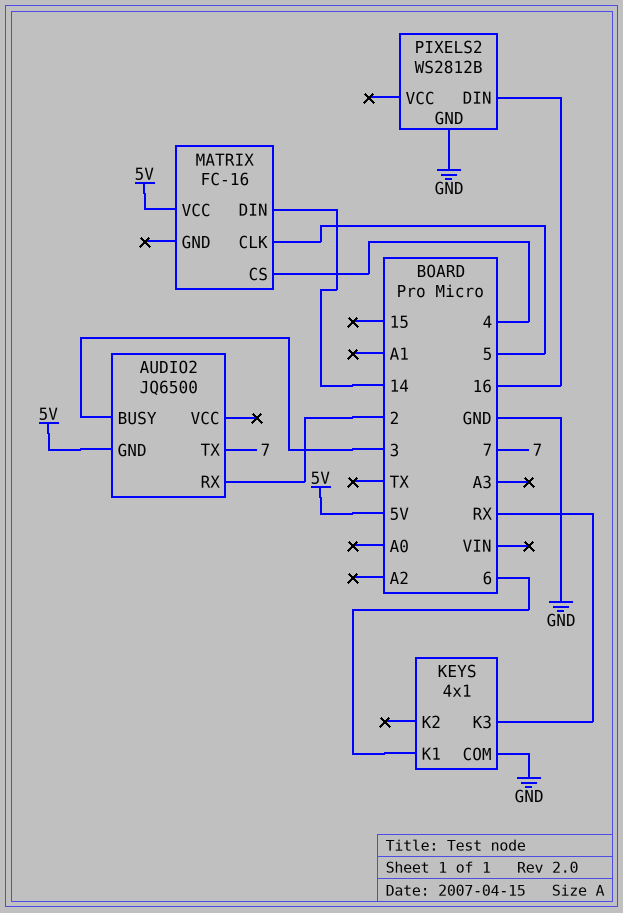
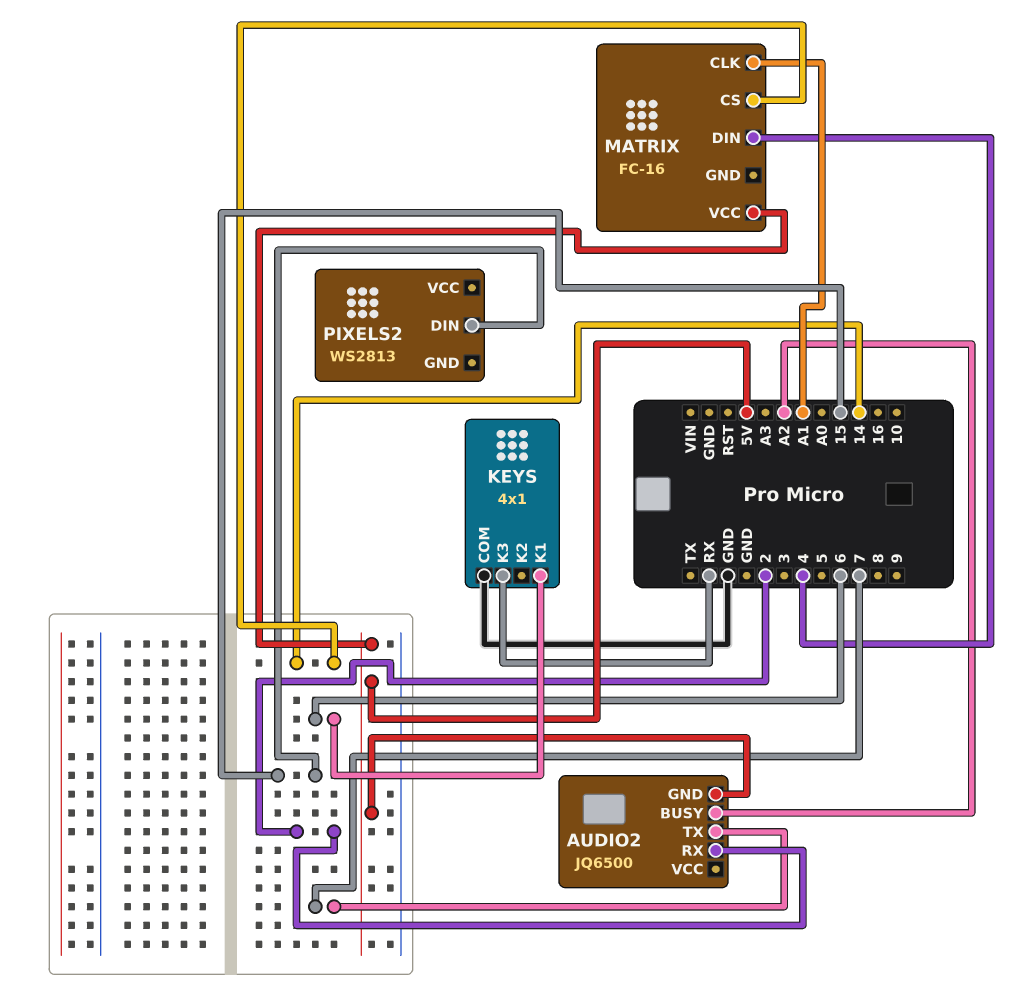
AUDIO2 pin BUSY: 3 -> A2
MATRIX pin CLK: 5 -> A1
MATRIX pin CS: 4 -> 14
MATRIX pin DIN: 14 -> 4
PIXELS2: WS2812B -> WS2813
PIXELS2 pin DIN: 16 -> 15
PIXELS2 pin GND: GND -> none

